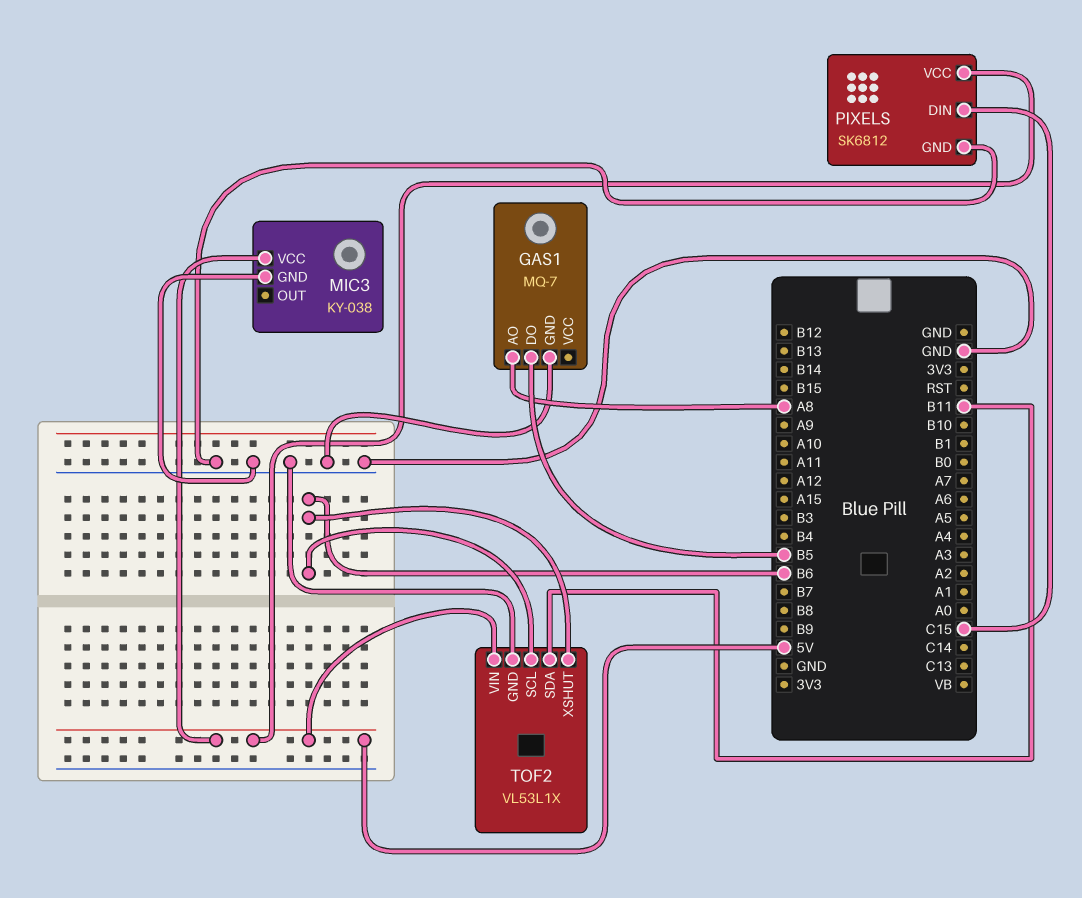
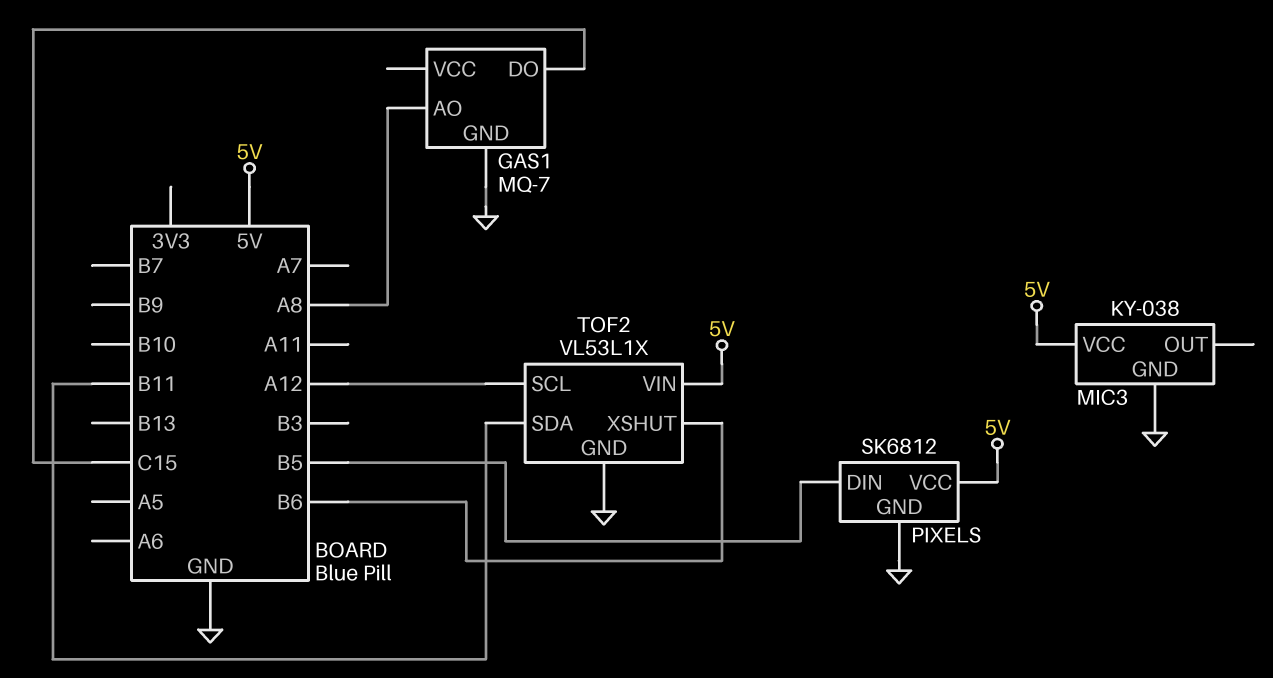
GAS1 pin DO: B5 -> C15
PIXELS pin DIN: C15 -> B5
TOF2 pin SCL: B6 -> A12

